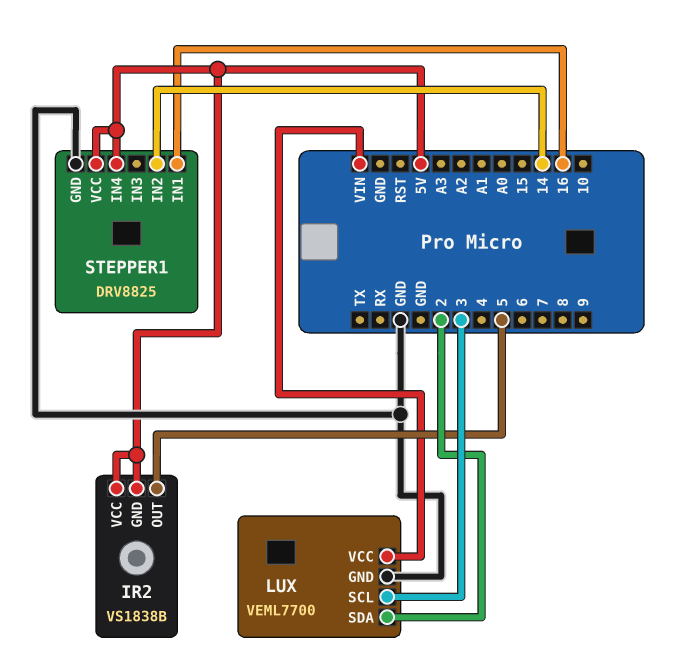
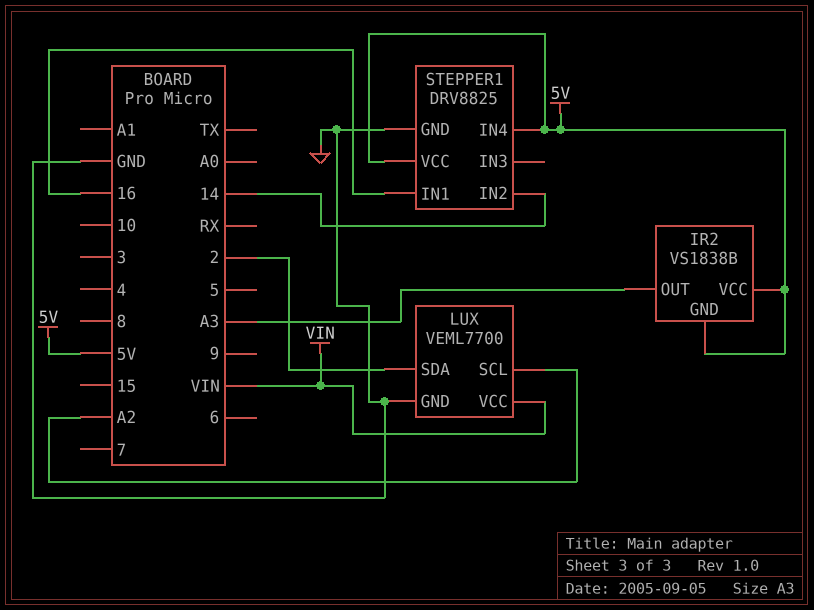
IR2 pin OUT: 5 -> A3
LUX pin SCL: 3 -> A2

